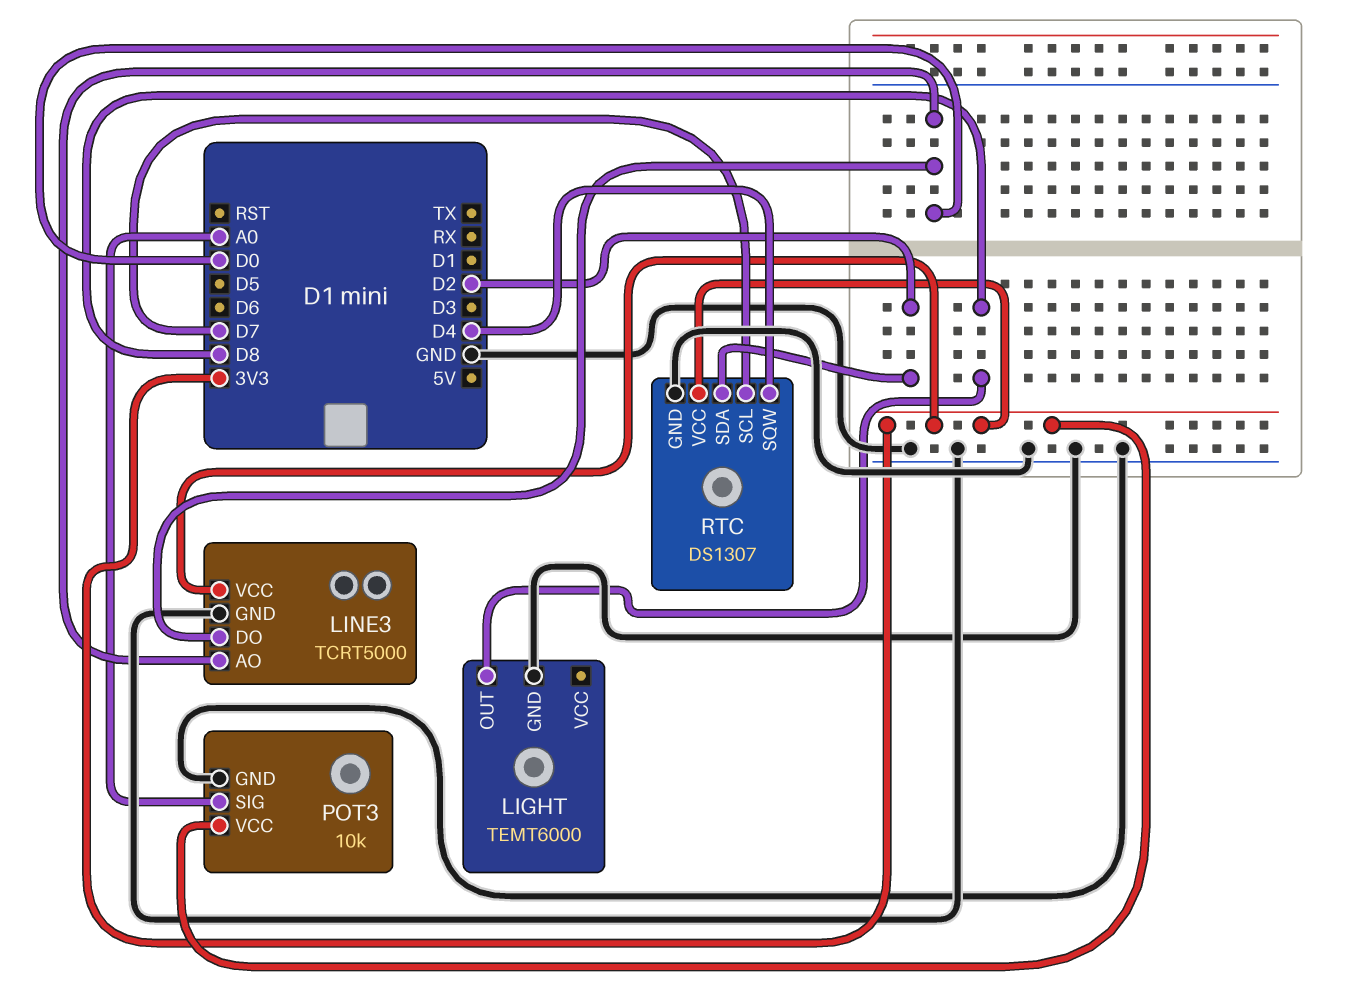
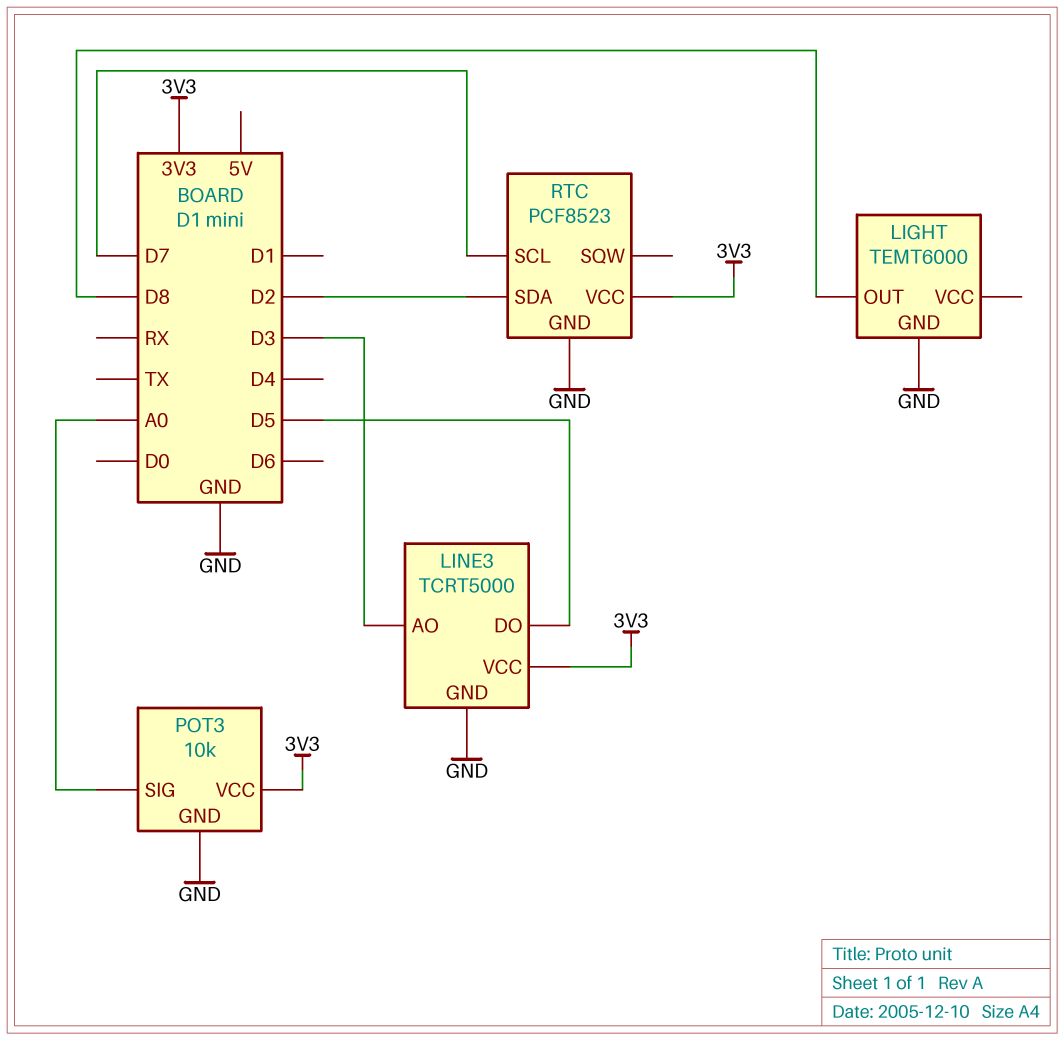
LINE3 pin AO: D0 -> D3
LINE3 pin DO: D0 -> D5
RTC: DS1307 -> PCF8523
RTC pin SQW: D4 -> none

